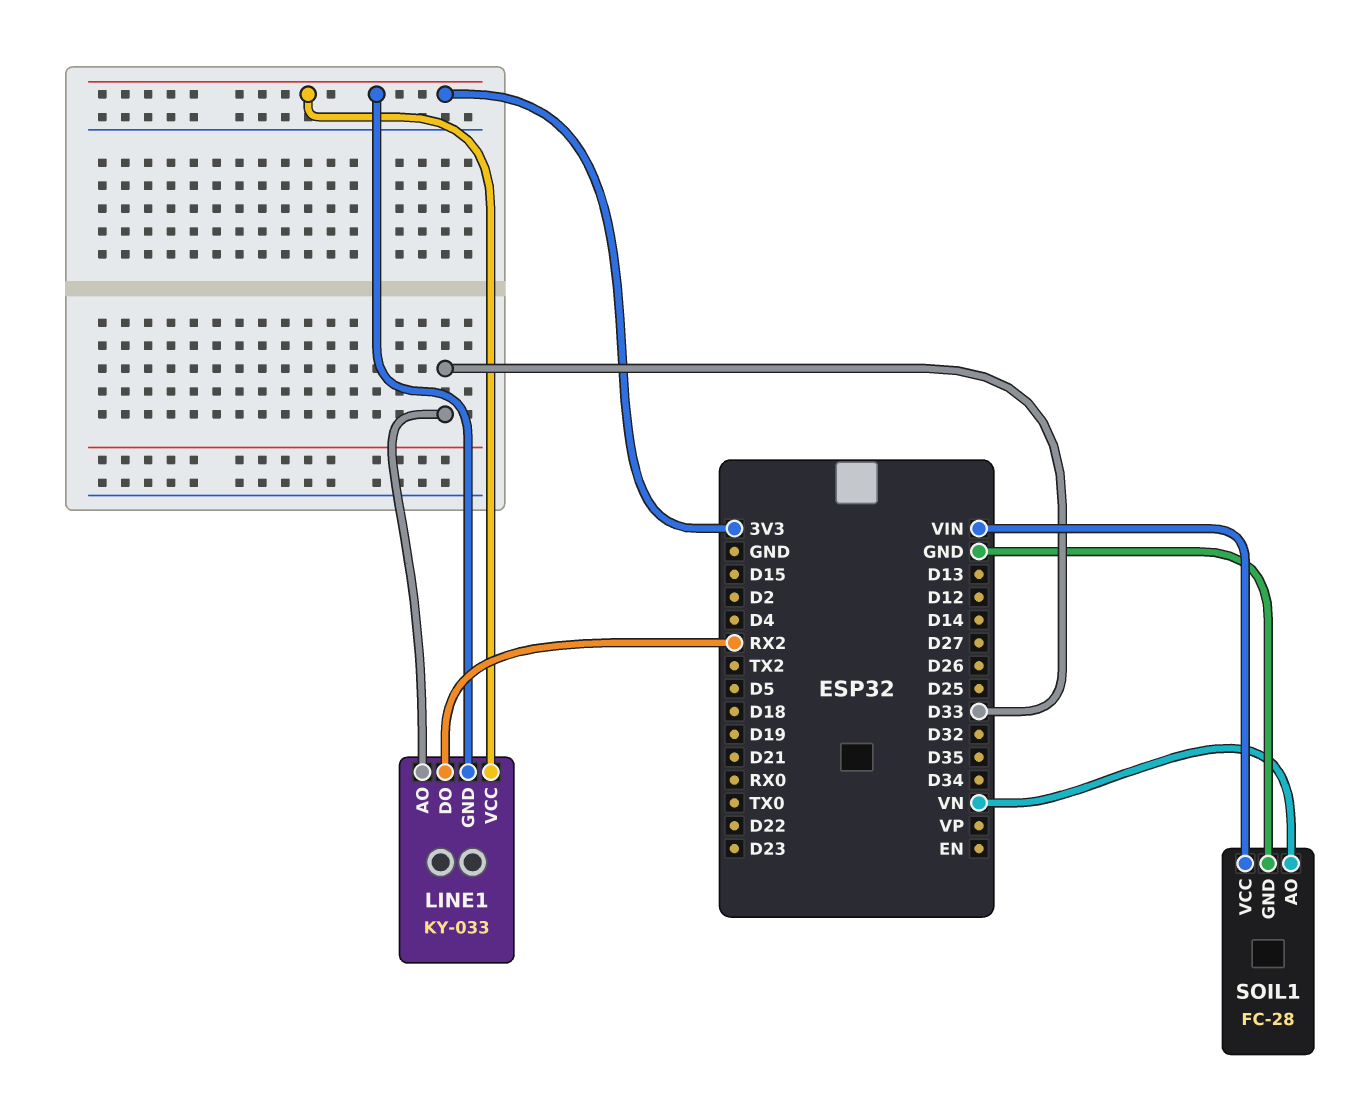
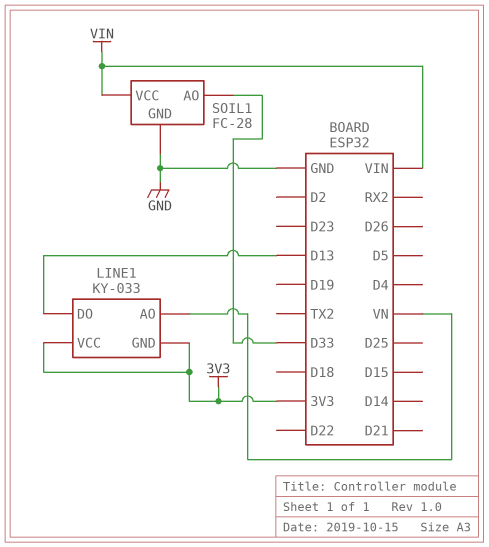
LINE1 pin AO: D33 -> VN
LINE1 pin DO: RX2 -> D13
SOIL1 pin AO: VN -> D33

